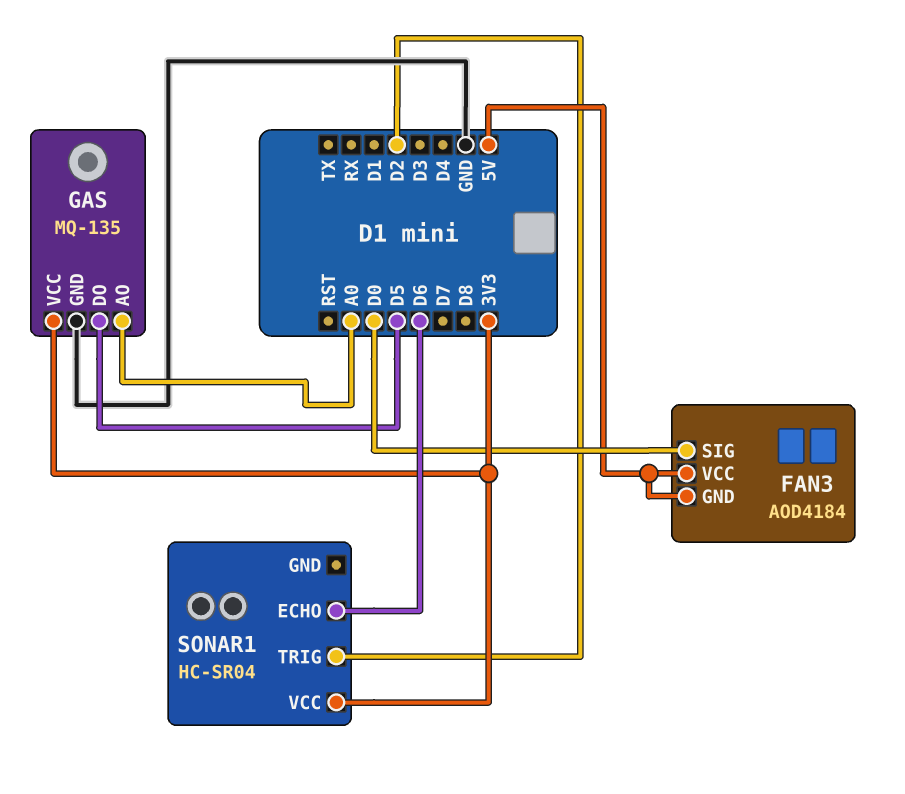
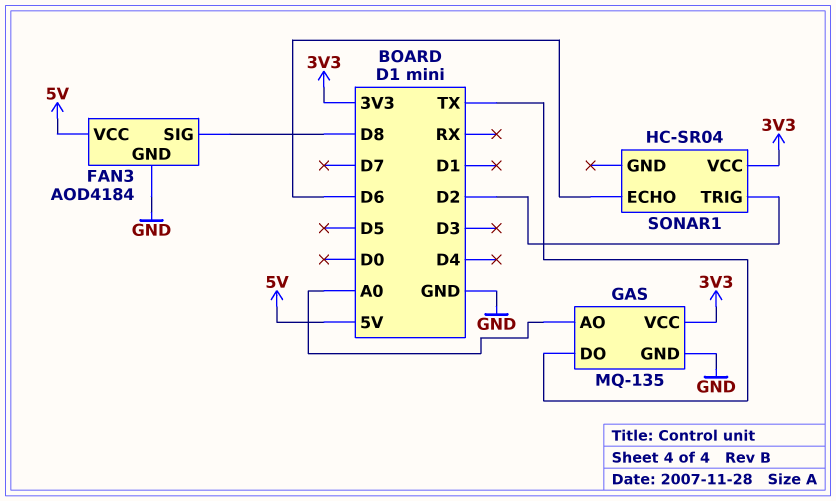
FAN3 pin GND: 5V -> GND
FAN3 pin SIG: D0 -> D8
GAS pin DO: D5 -> TX

